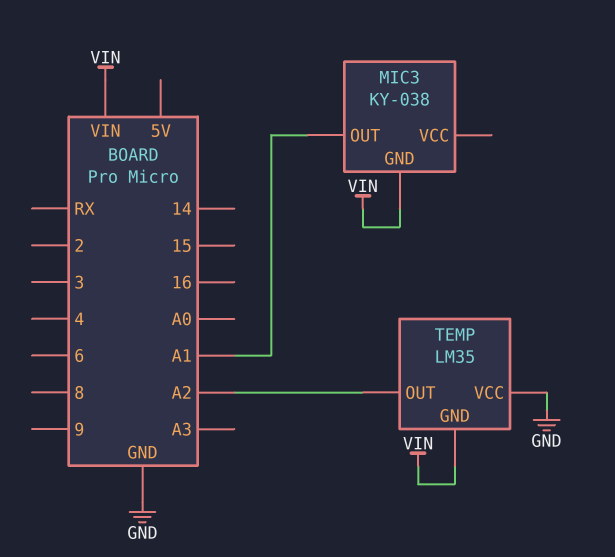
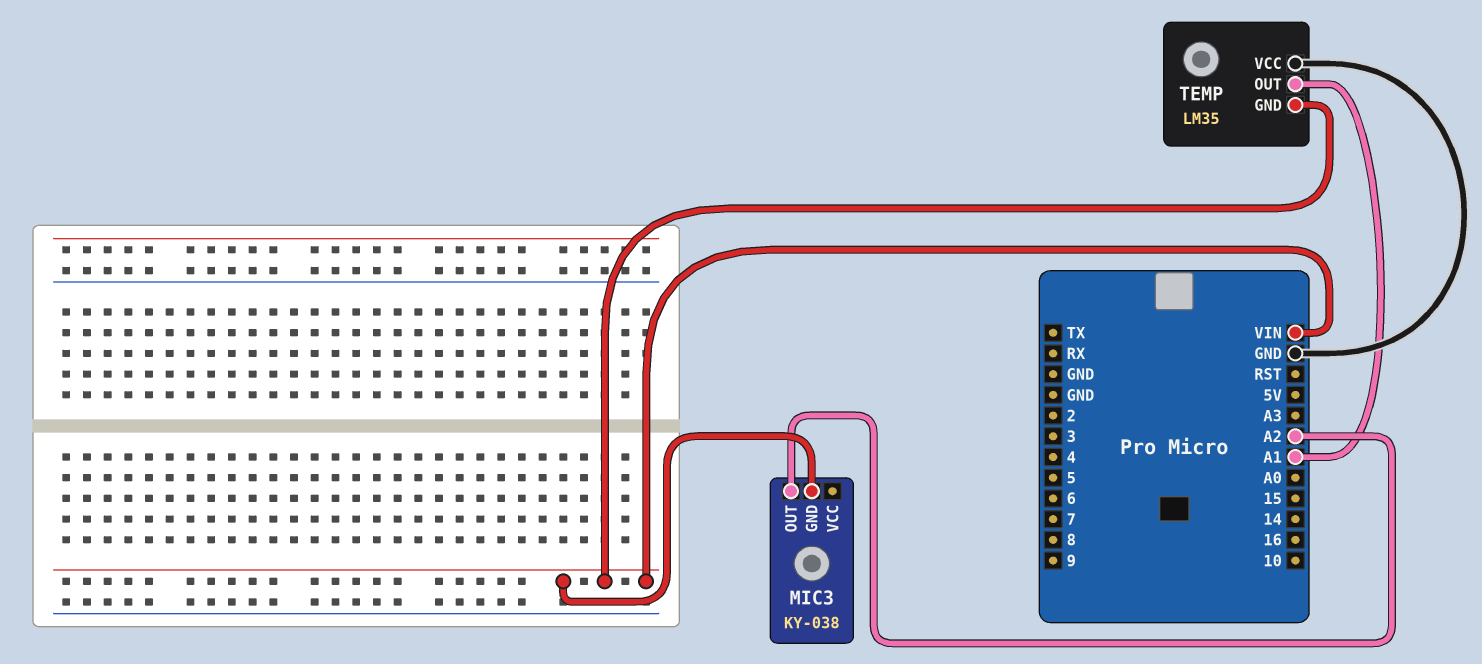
MIC3 pin OUT: A1 -> A2
TEMP pin OUT: A2 -> A1

